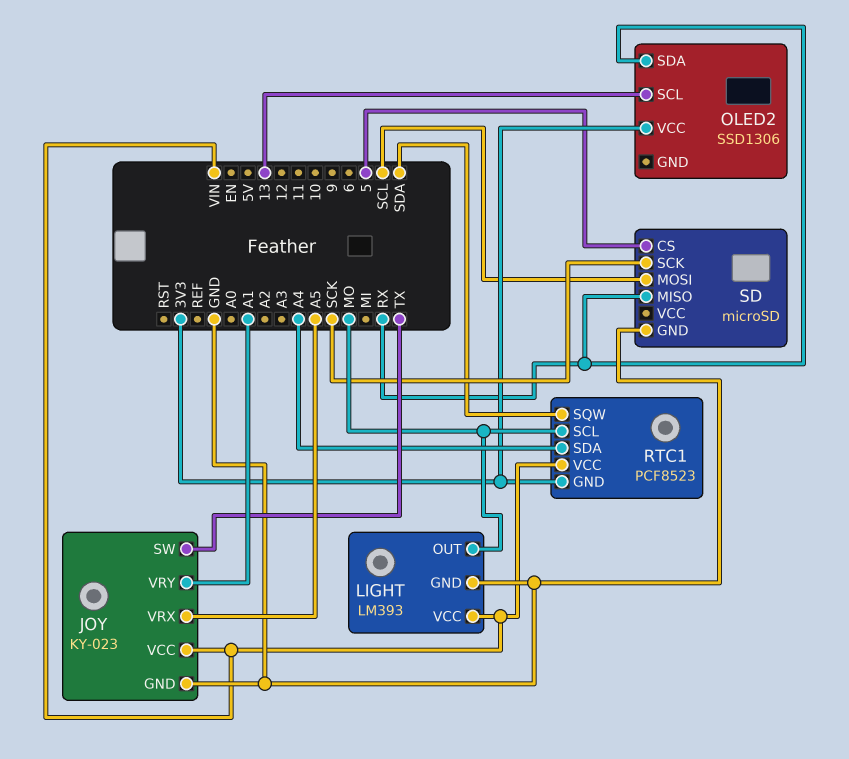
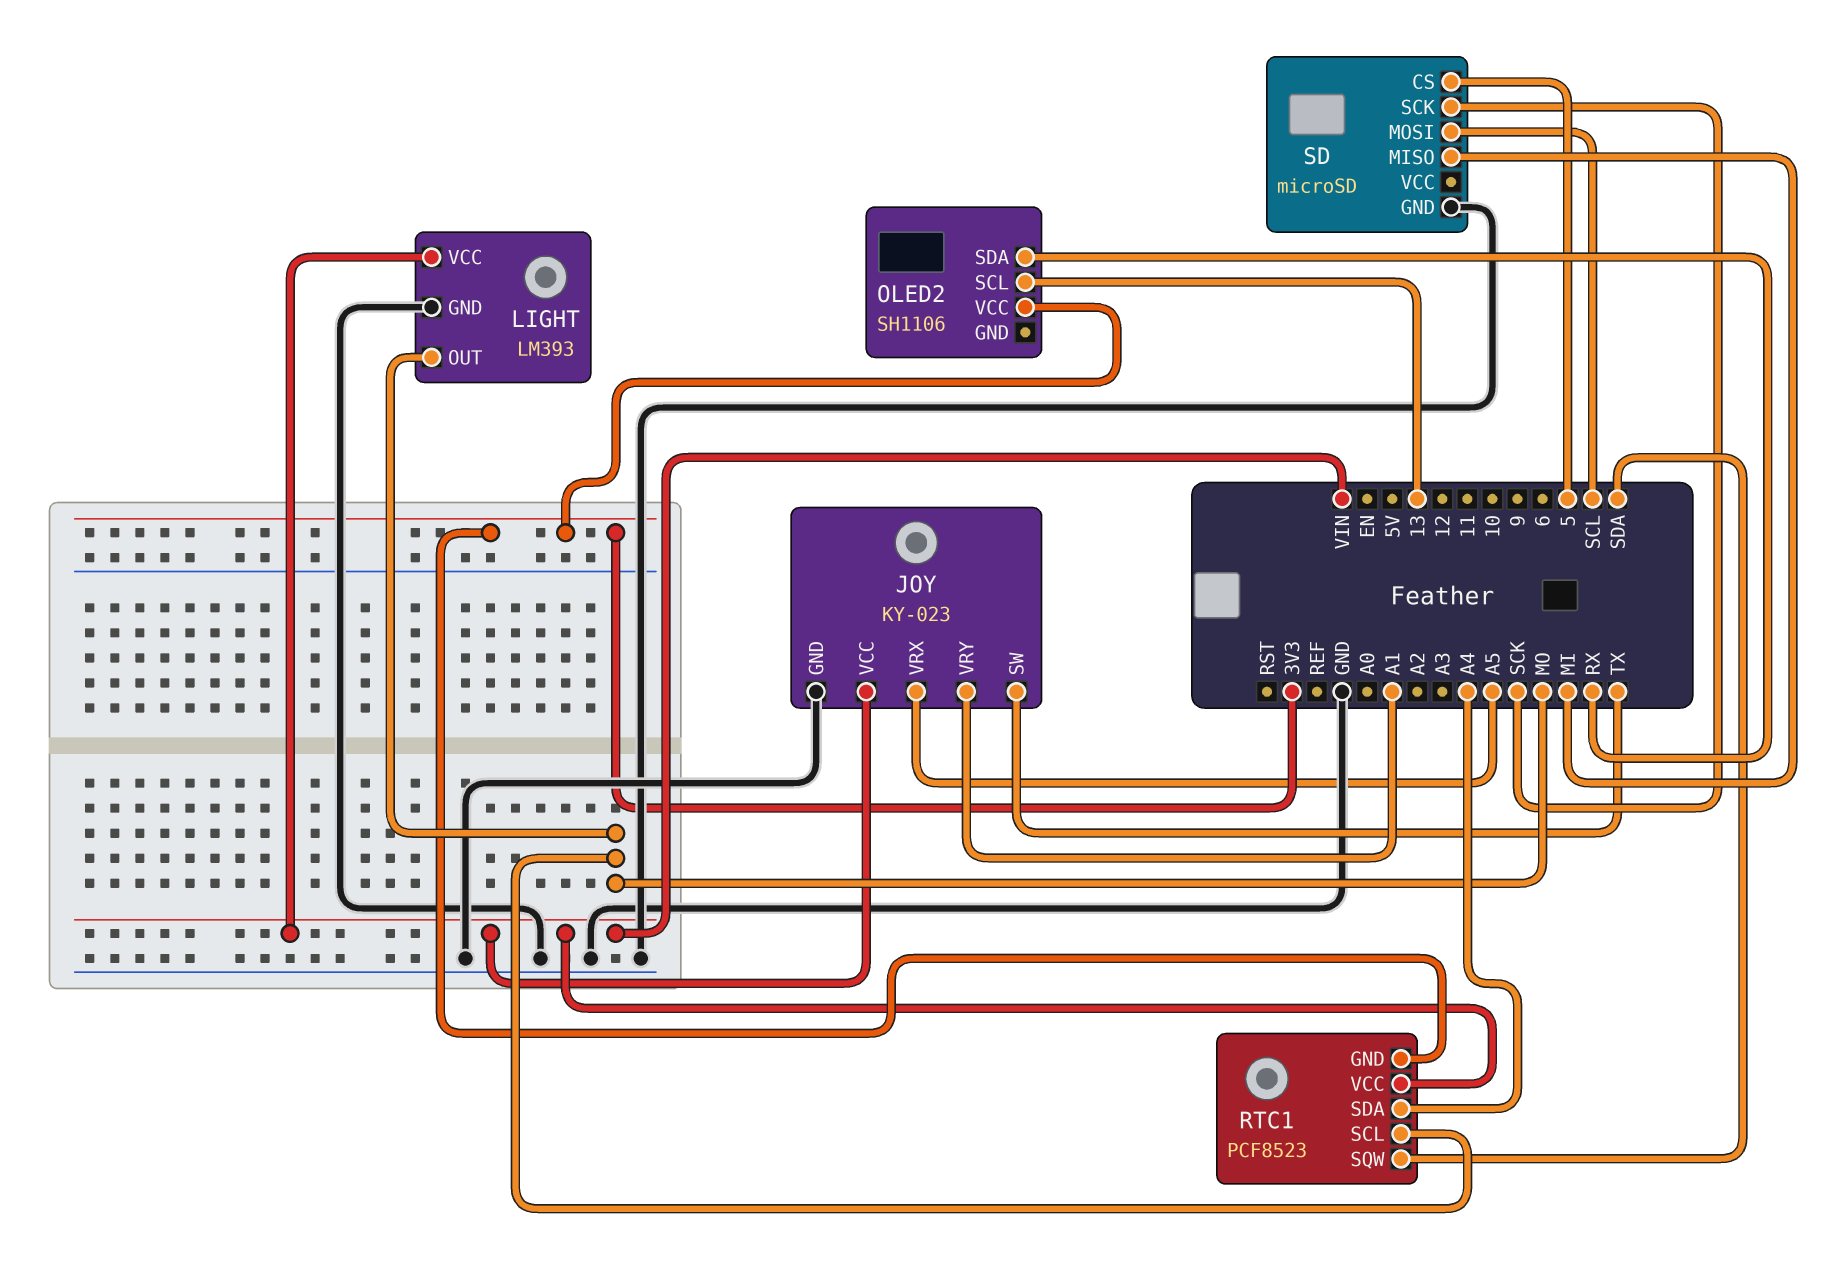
OLED2: SSD1306 -> SH1106
SD pin MISO: RX -> MI

